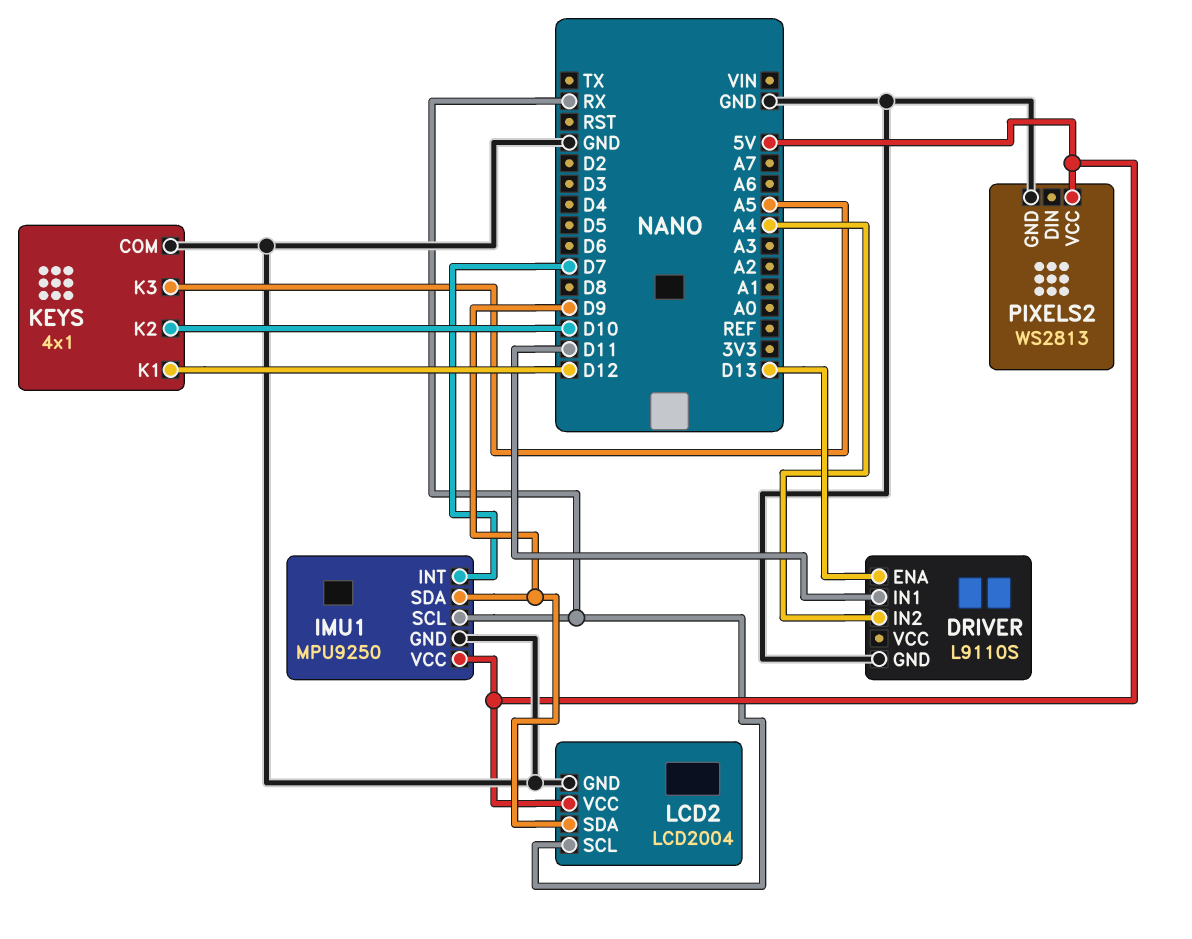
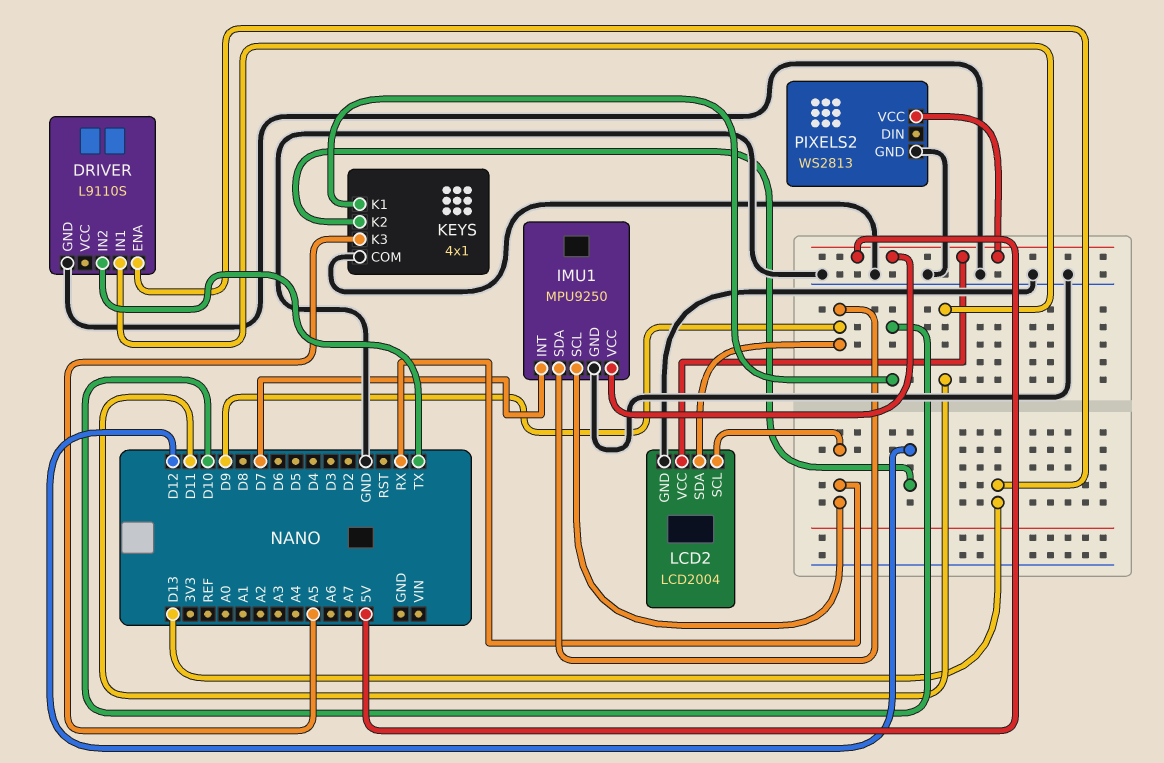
DRIVER pin IN2: A4 -> TX
KEYS pin K1: D12 -> D10
KEYS pin K2: D10 -> D12

